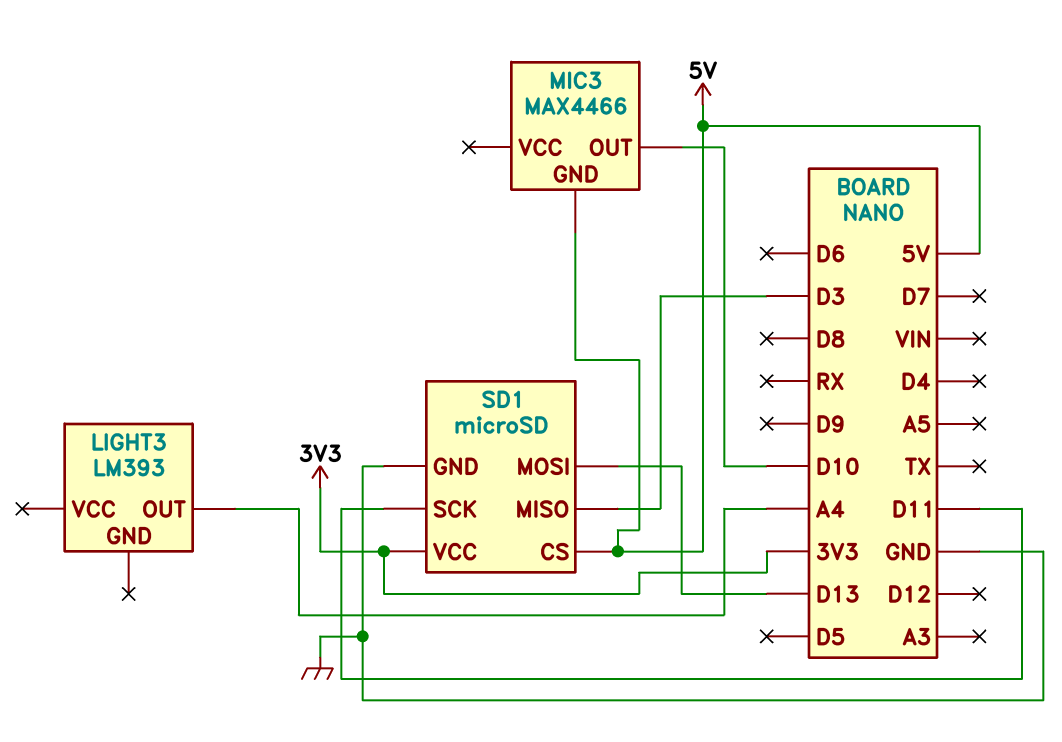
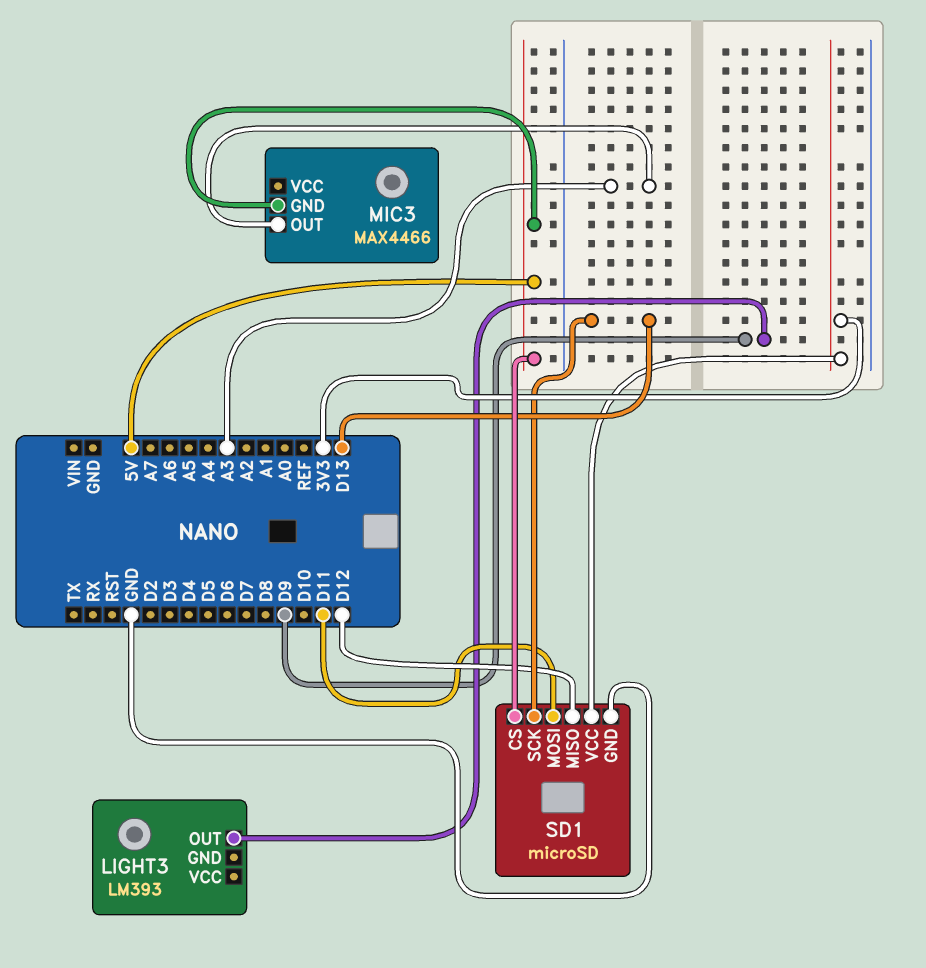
LIGHT3 pin OUT: A4 -> D9
MIC3 pin OUT: D10 -> A3
SD1 pin MISO: D3 -> D12
SD1 pin MOSI: D13 -> D11
SD1 pin SCK: D11 -> D13

